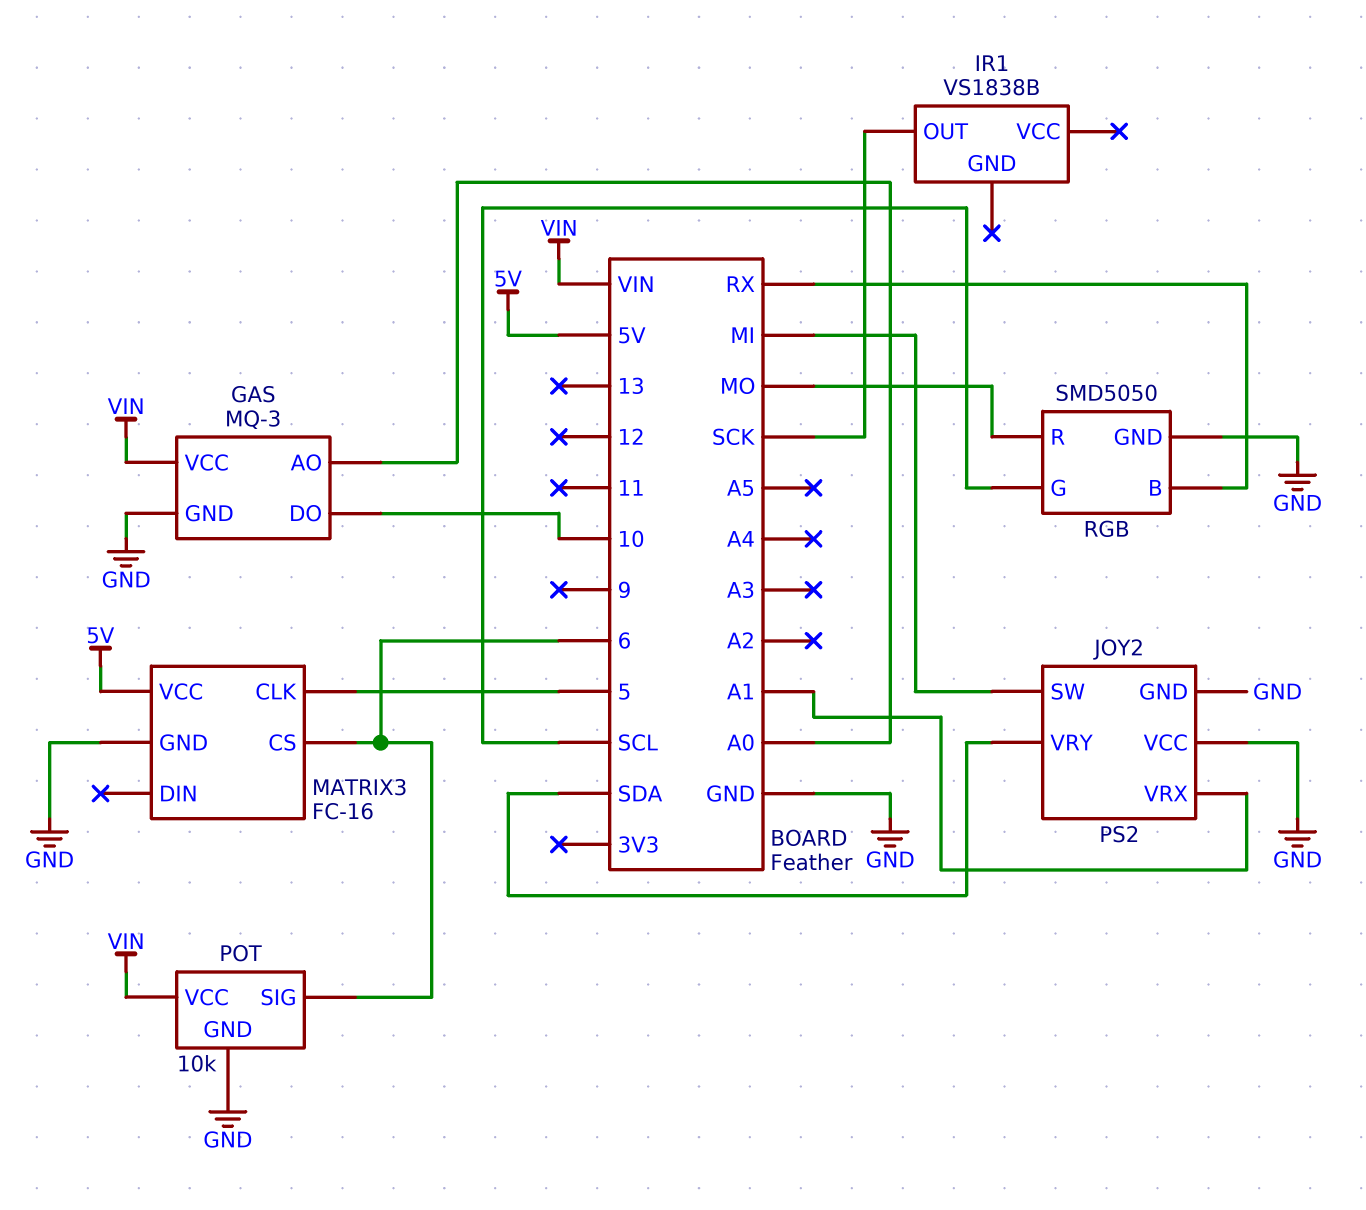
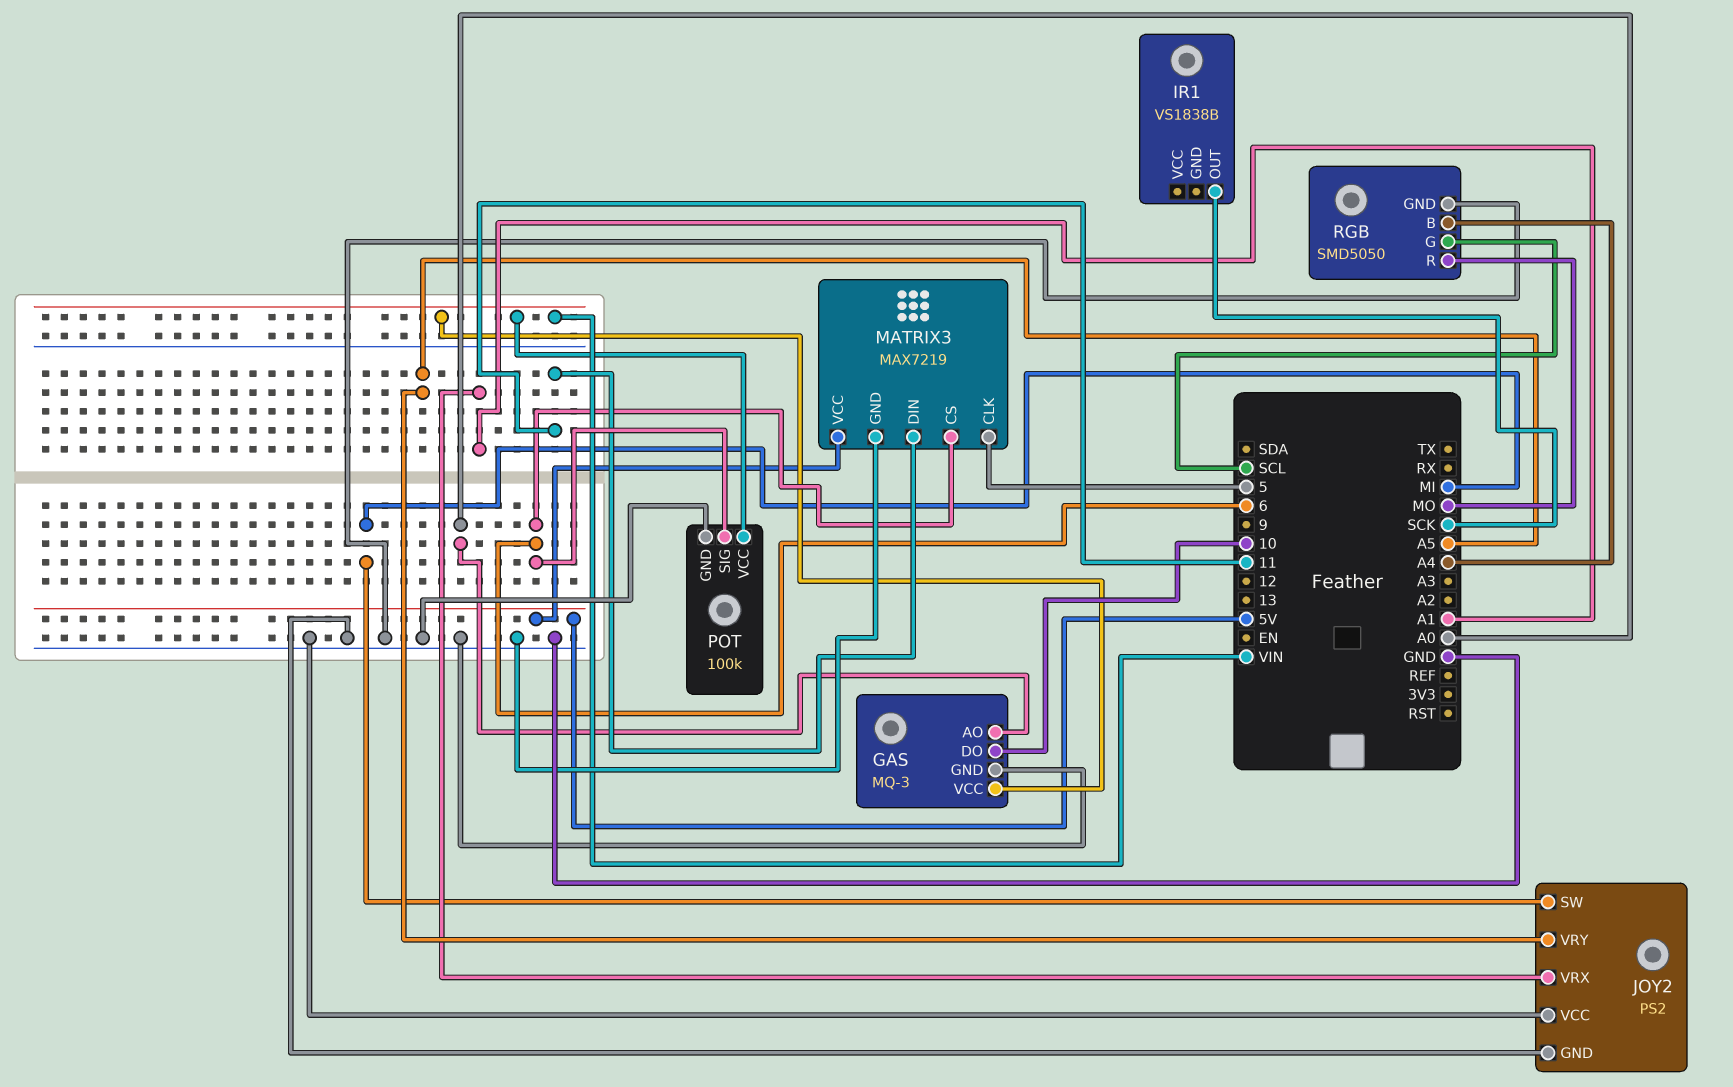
JOY2 pin VRY: SDA -> A5
MATRIX3: FC-16 -> MAX7219
MATRIX3 pin DIN: none -> 11
POT: 10k -> 100k
RGB pin B: RX -> A4

